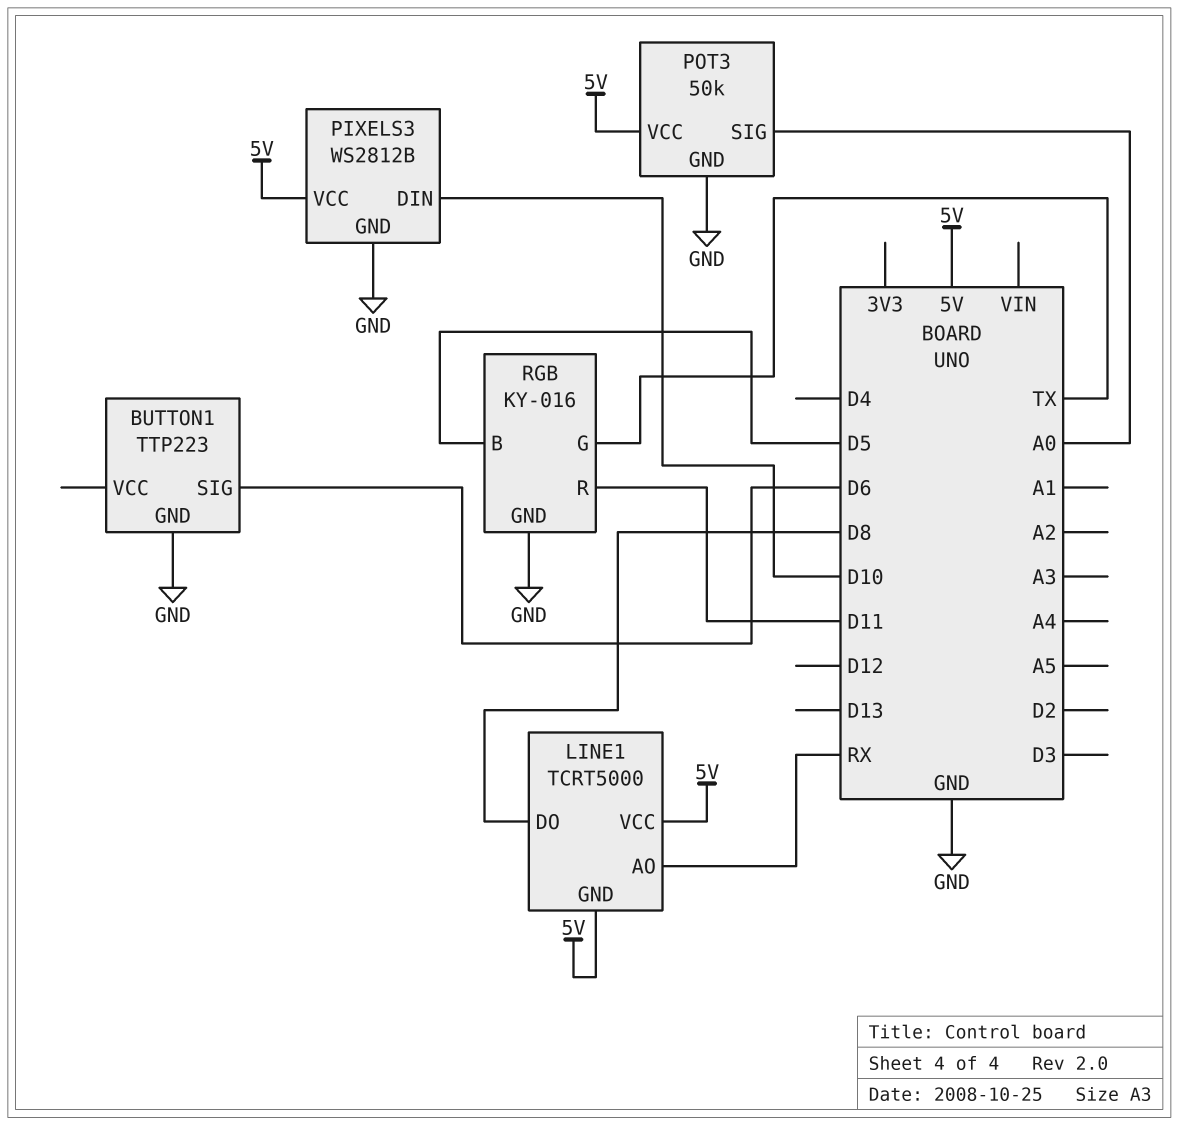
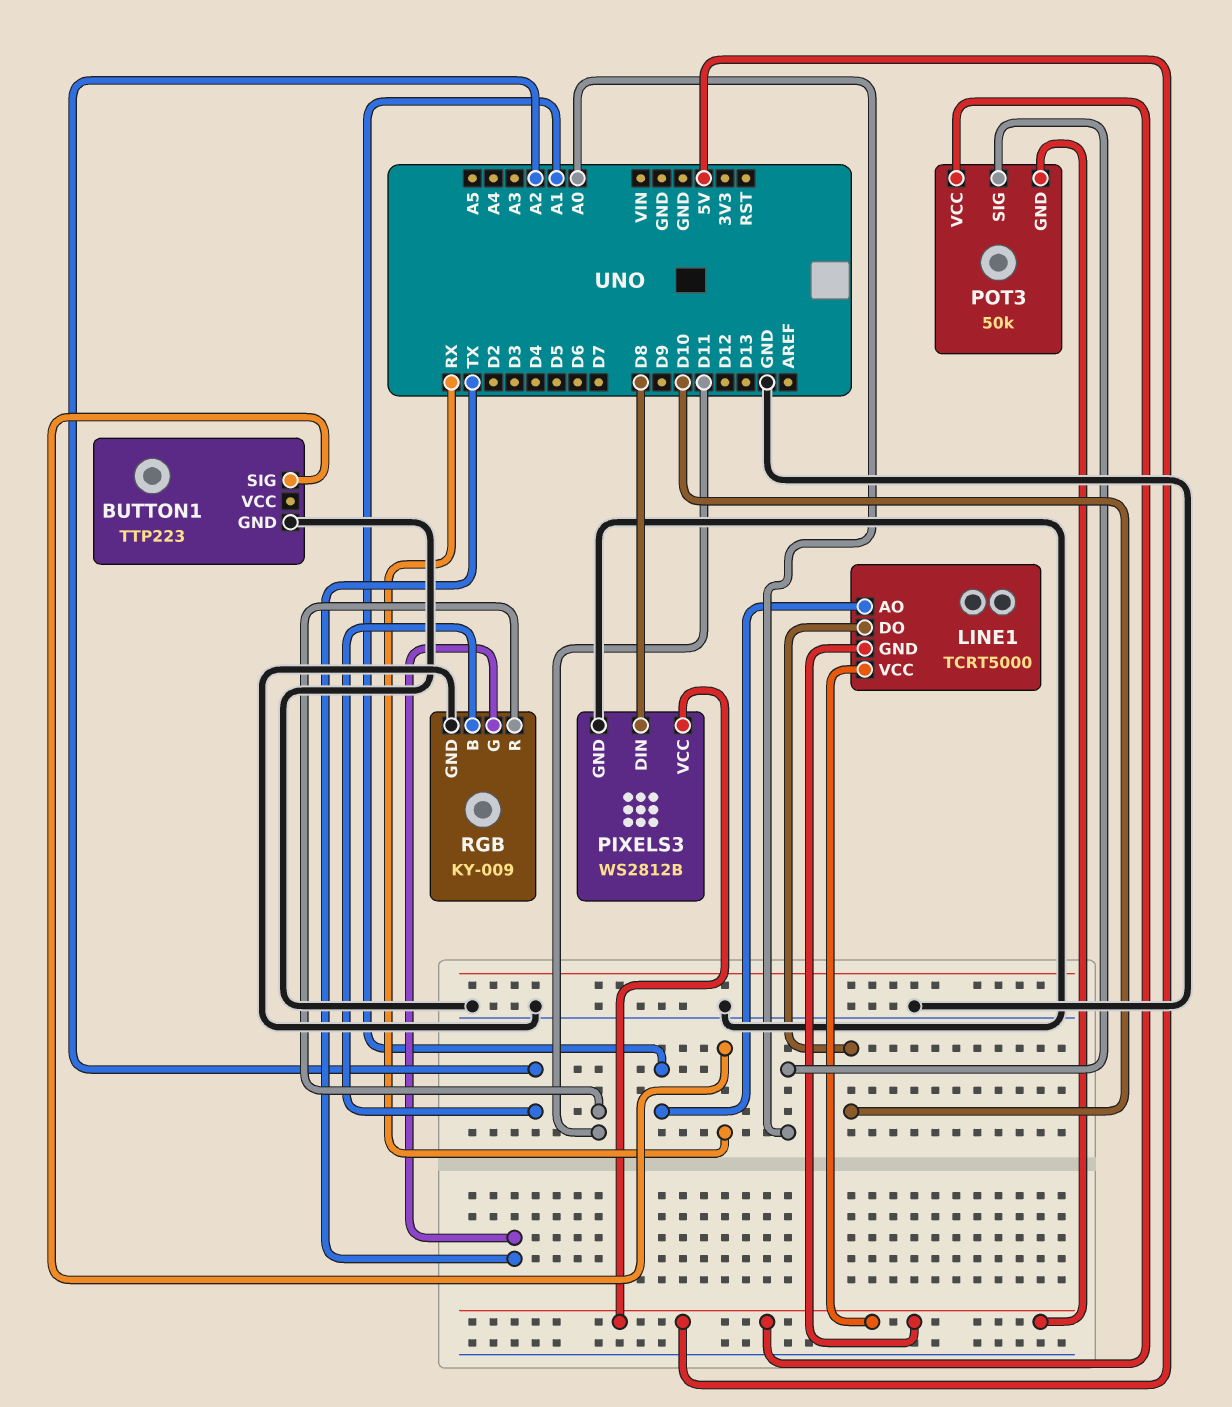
BUTTON1 pin SIG: D6 -> RX
LINE1 pin AO: RX -> A1
LINE1 pin DO: D8 -> D10
PIXELS3 pin DIN: D10 -> D8
POT3 pin GND: GND -> 5V
RGB: KY-016 -> KY-009
RGB pin B: D5 -> A2

